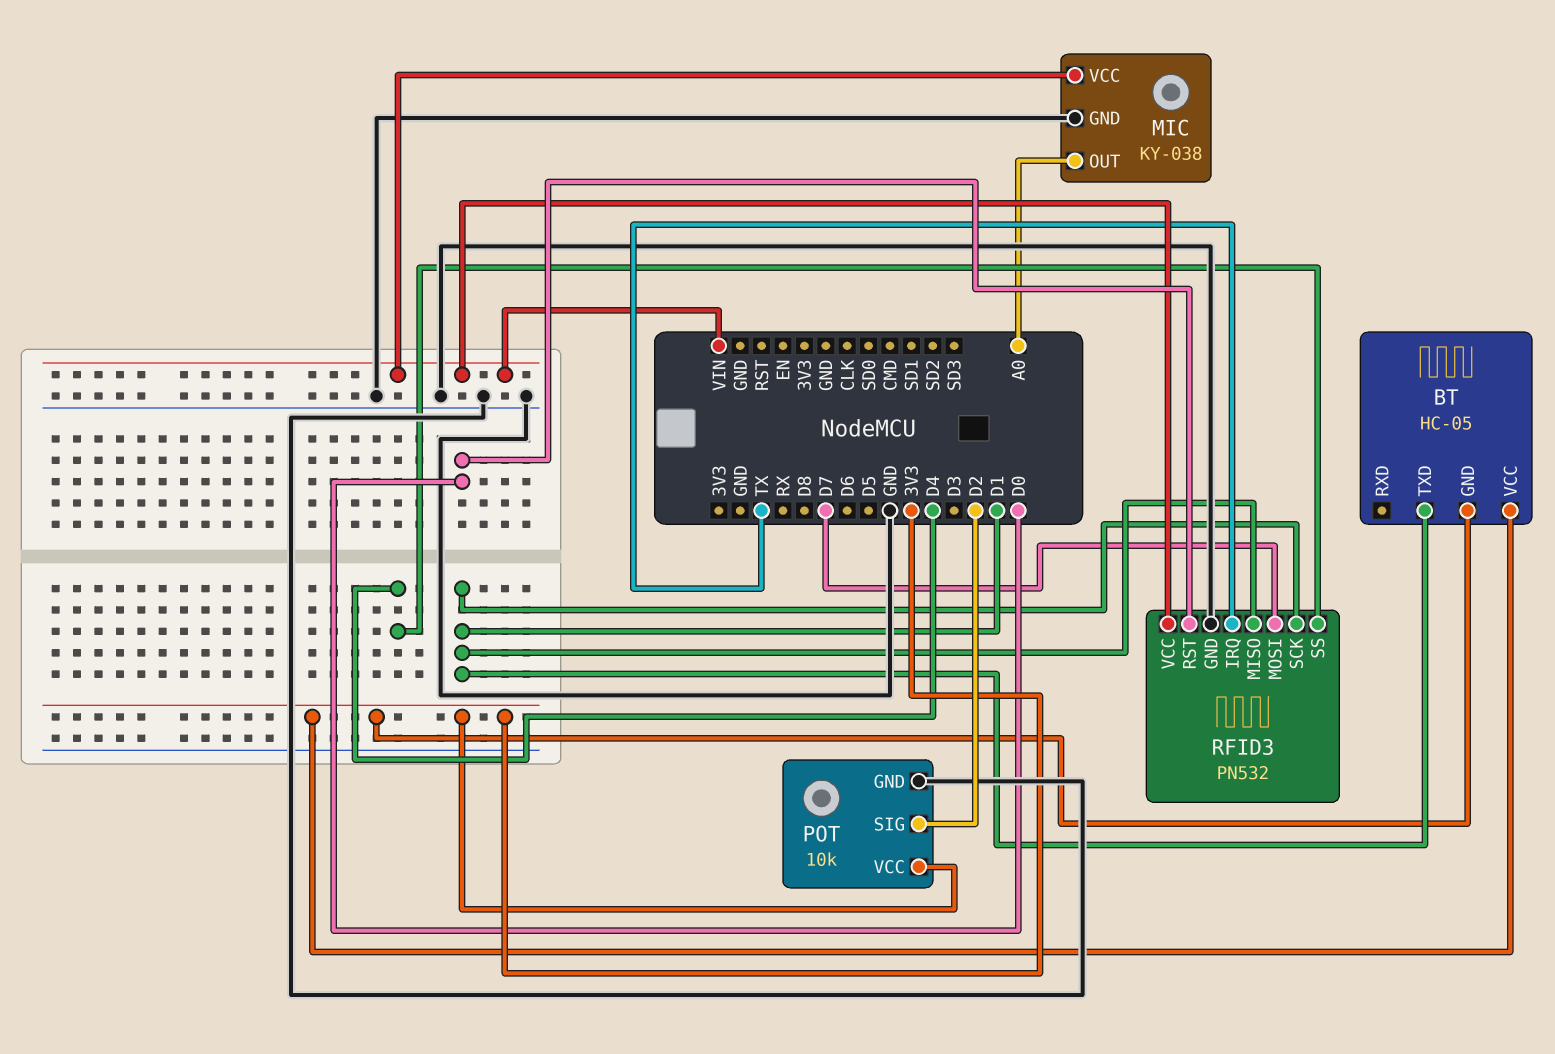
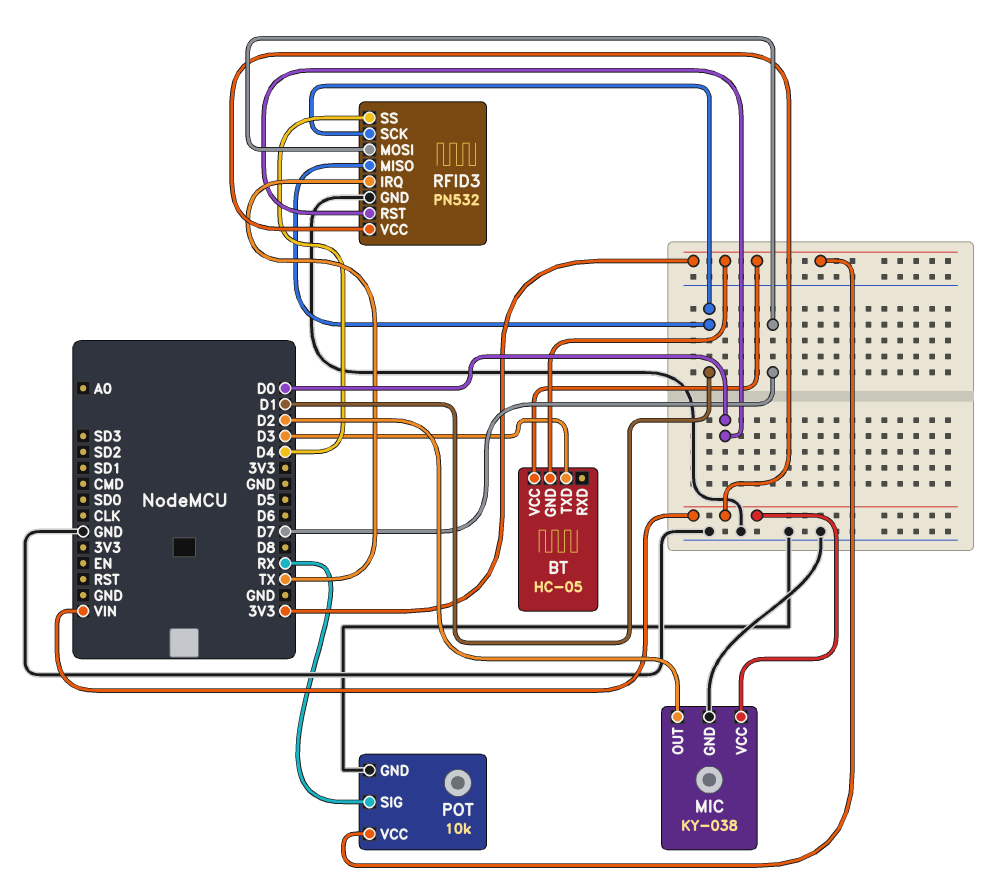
BT pin TXD: D1 -> D3
MIC pin OUT: A0 -> D2
POT pin SIG: D2 -> RX

